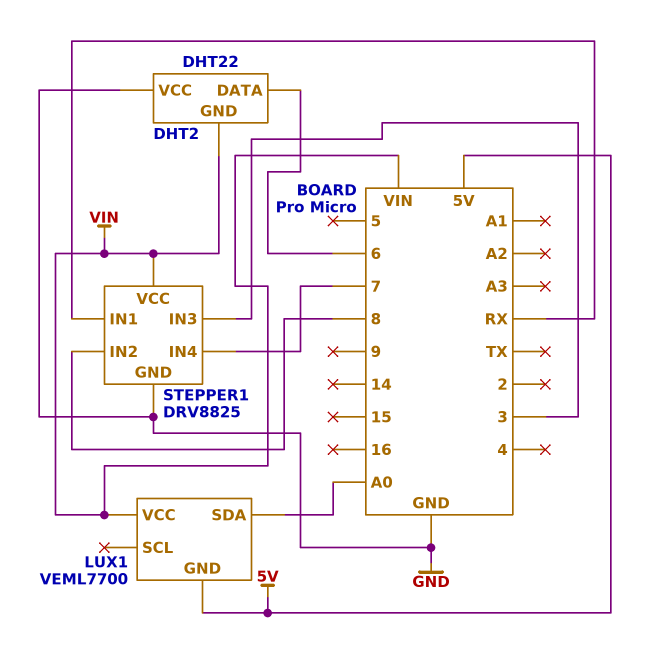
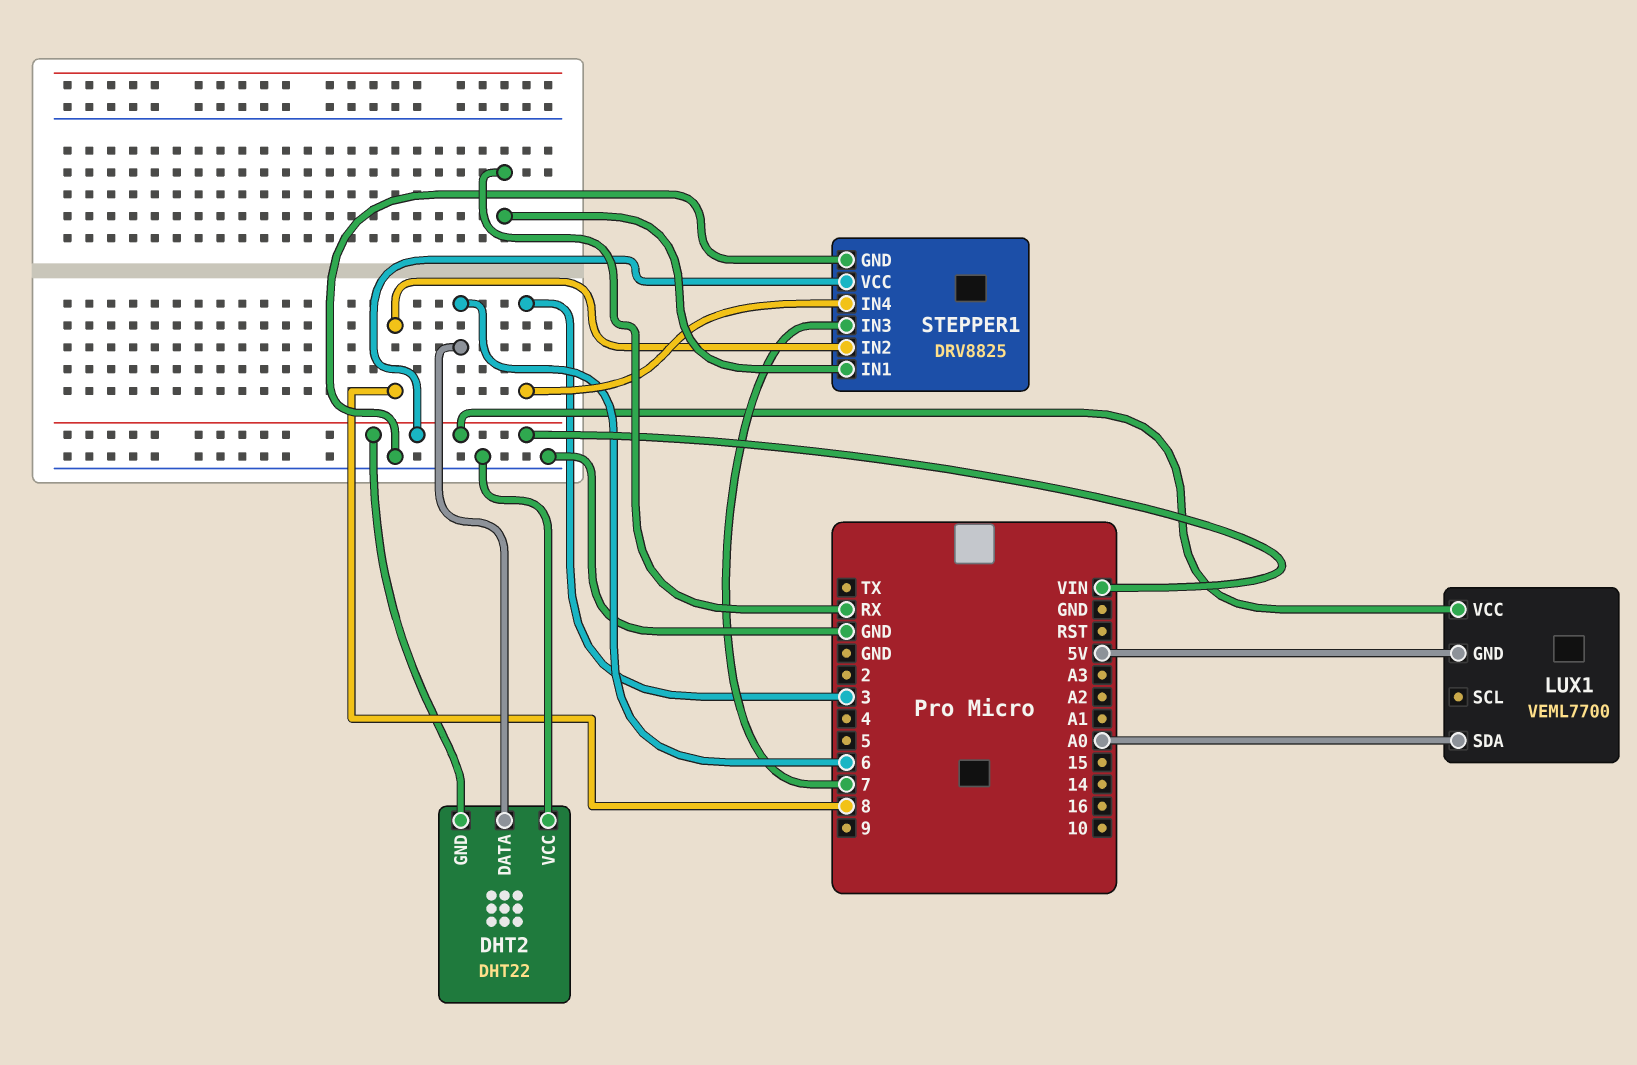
STEPPER1 pin IN3: 3 -> 7
STEPPER1 pin IN4: 7 -> 3

